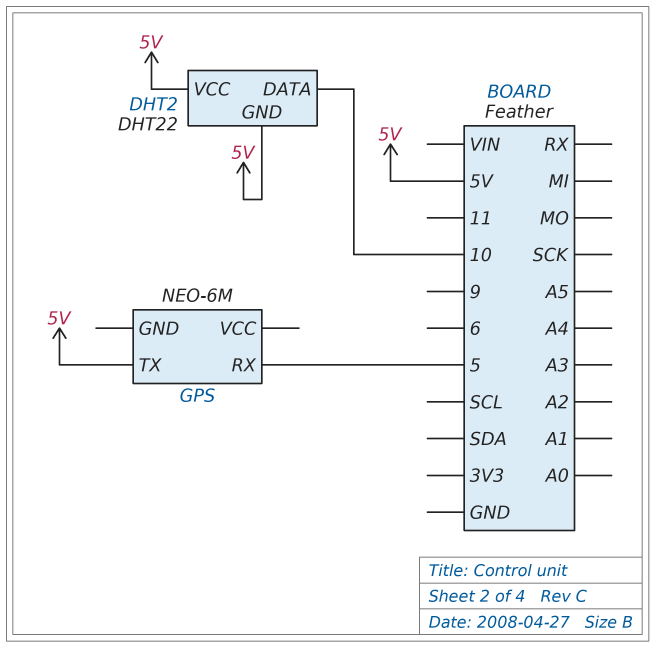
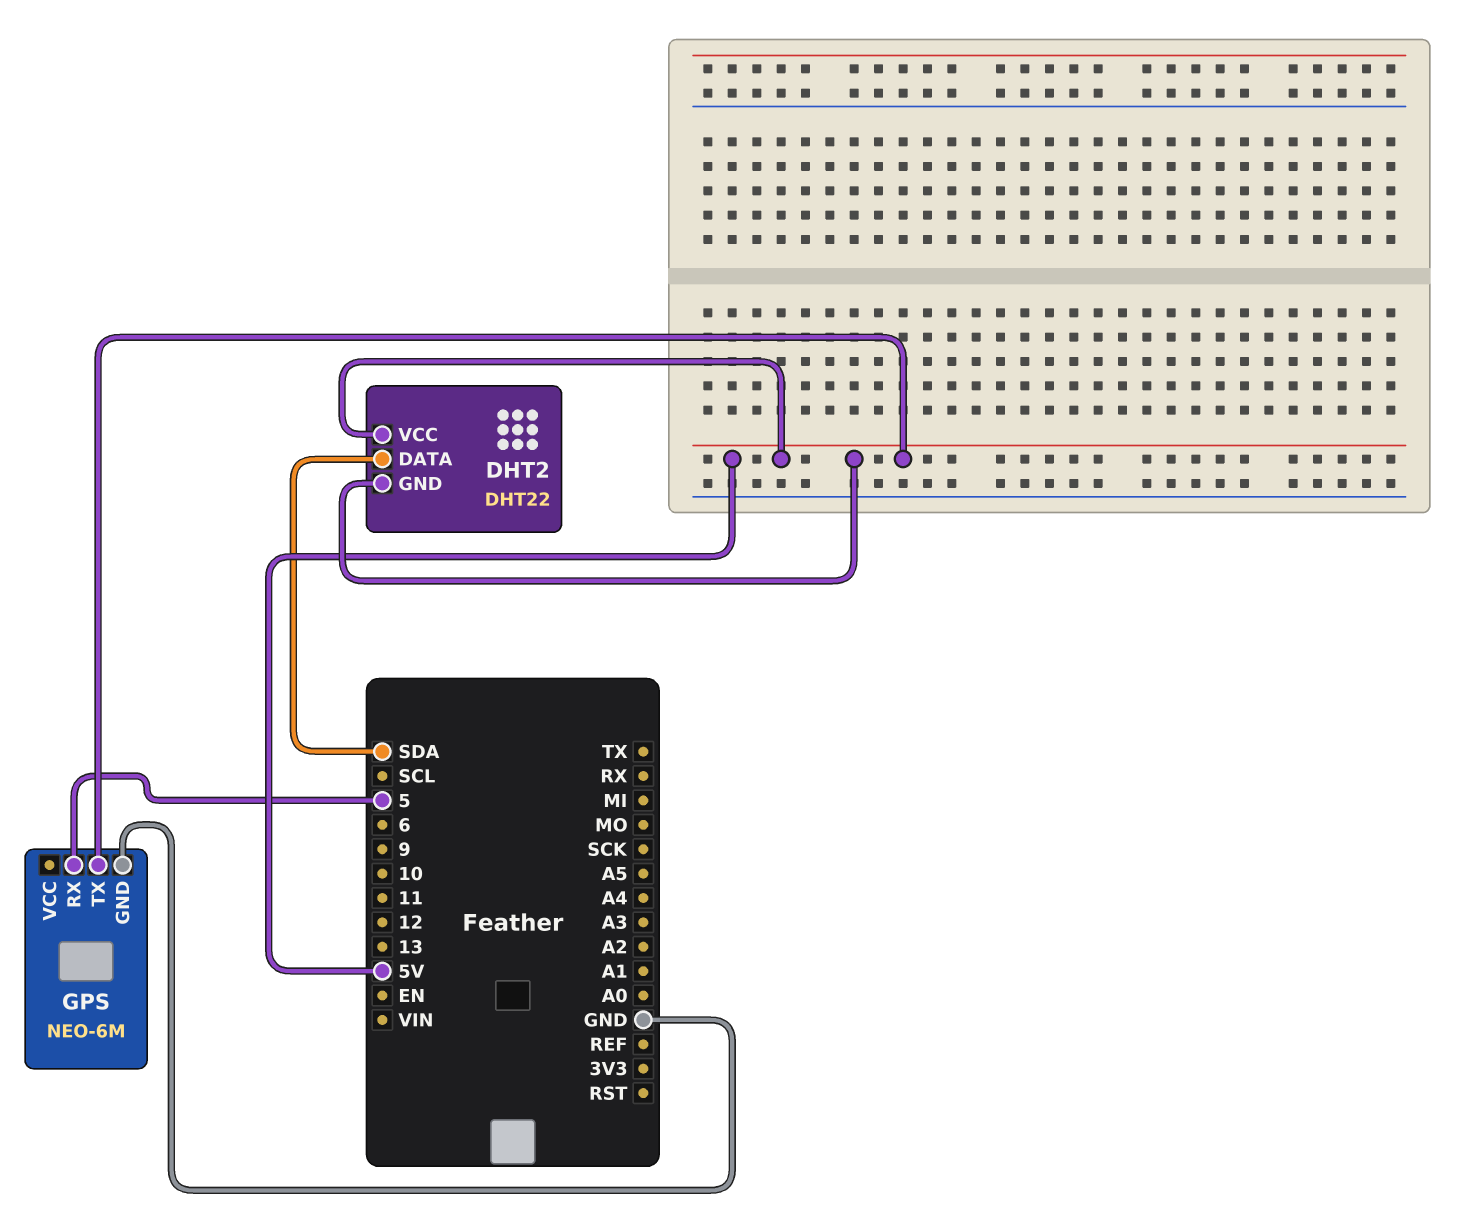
DHT2 pin DATA: 10 -> SDA
GPS pin GND: none -> GND

